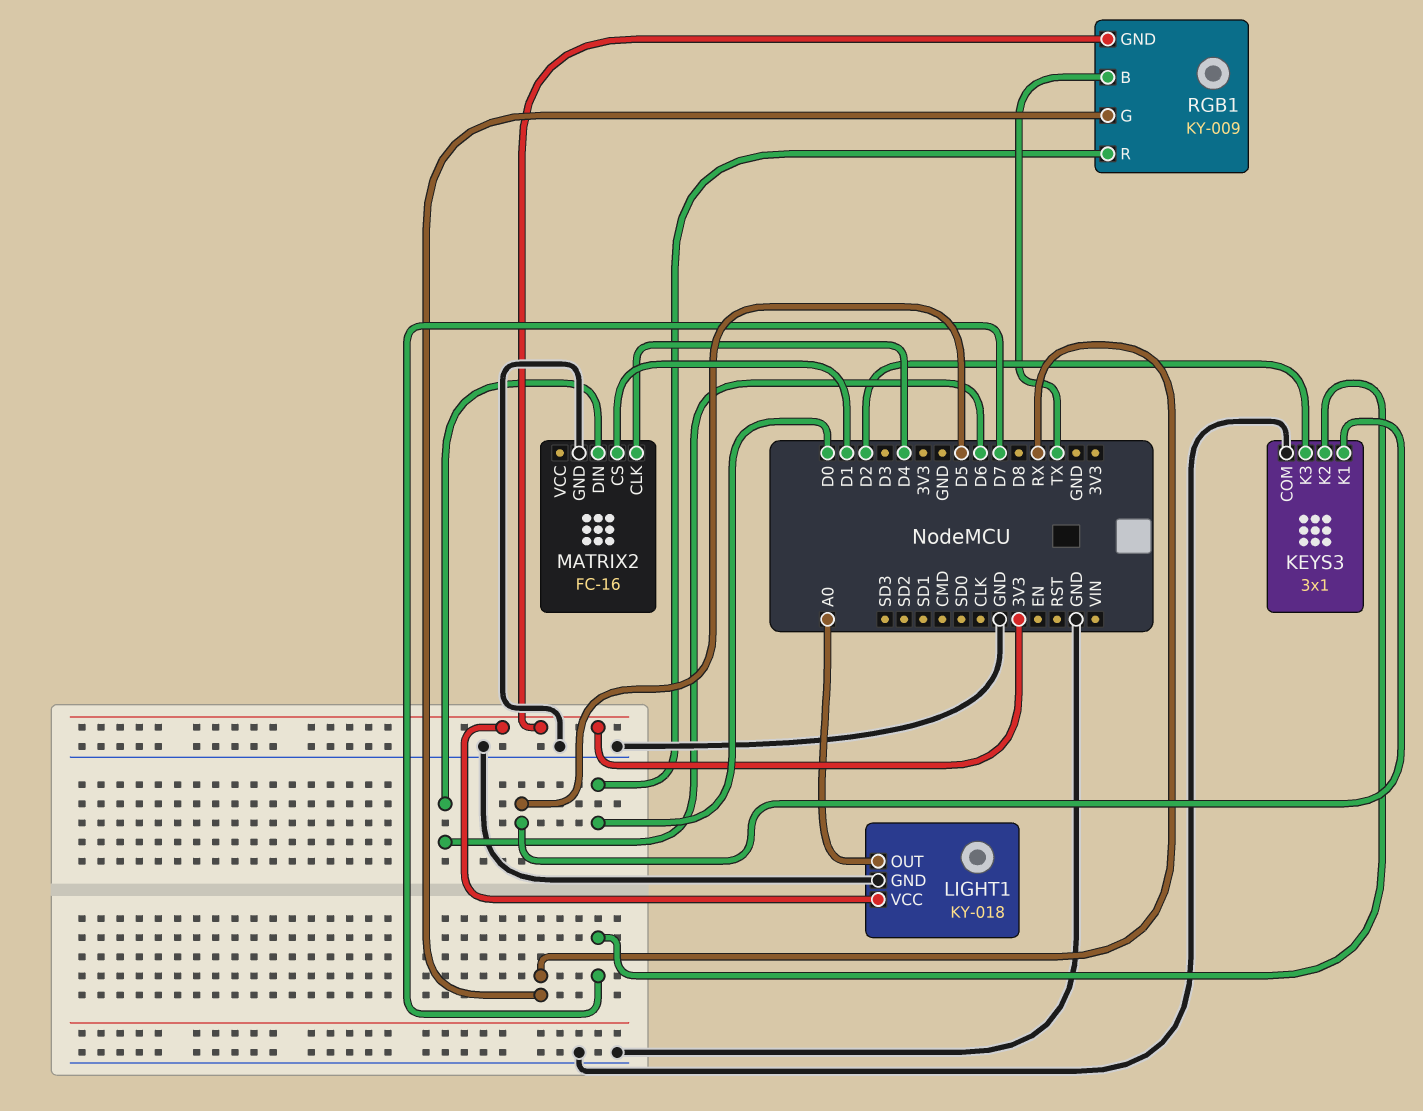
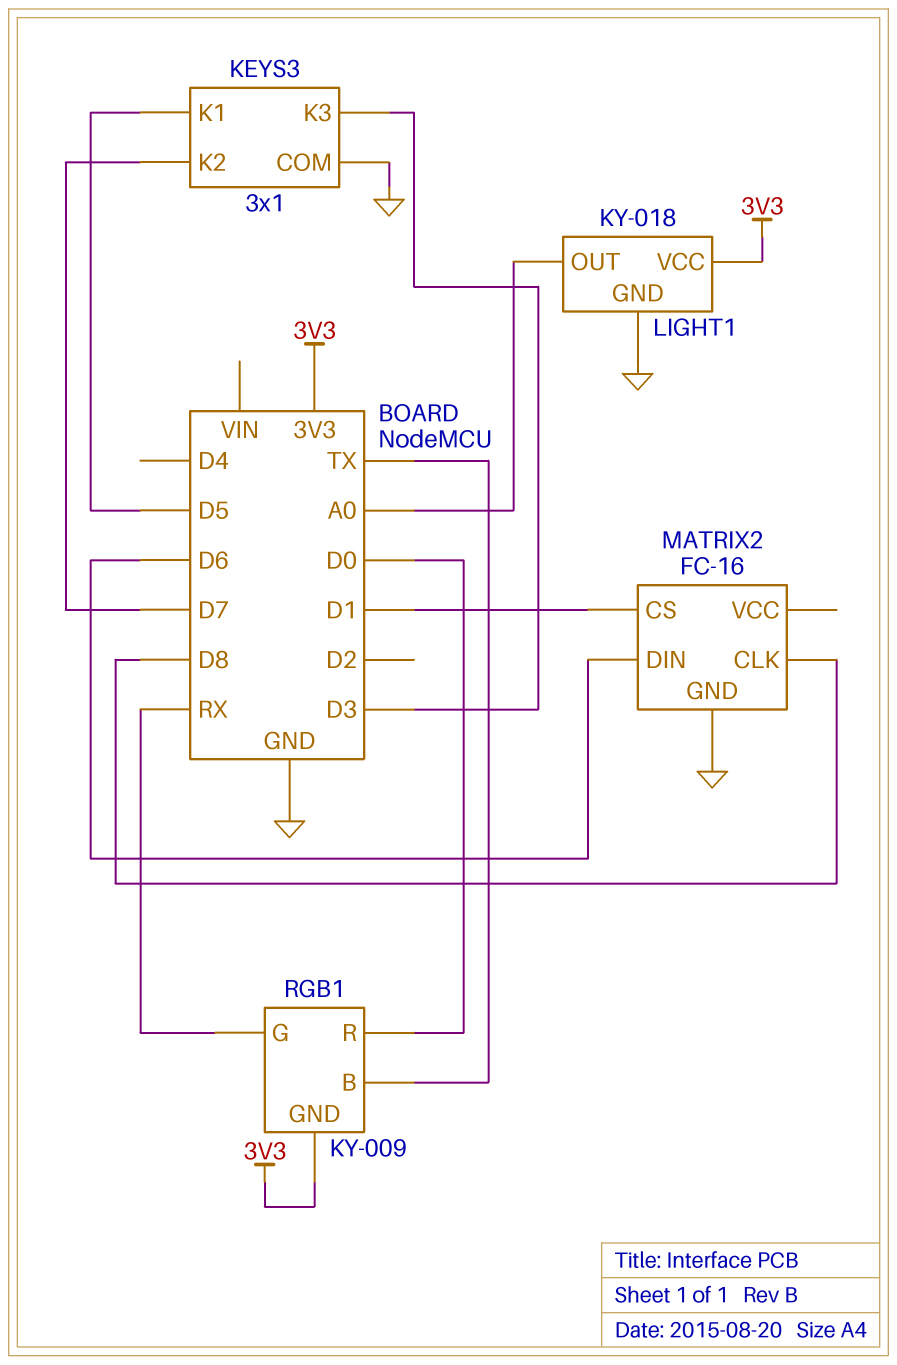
KEYS3 pin K3: D2 -> D3
MATRIX2 pin CLK: D4 -> D8

